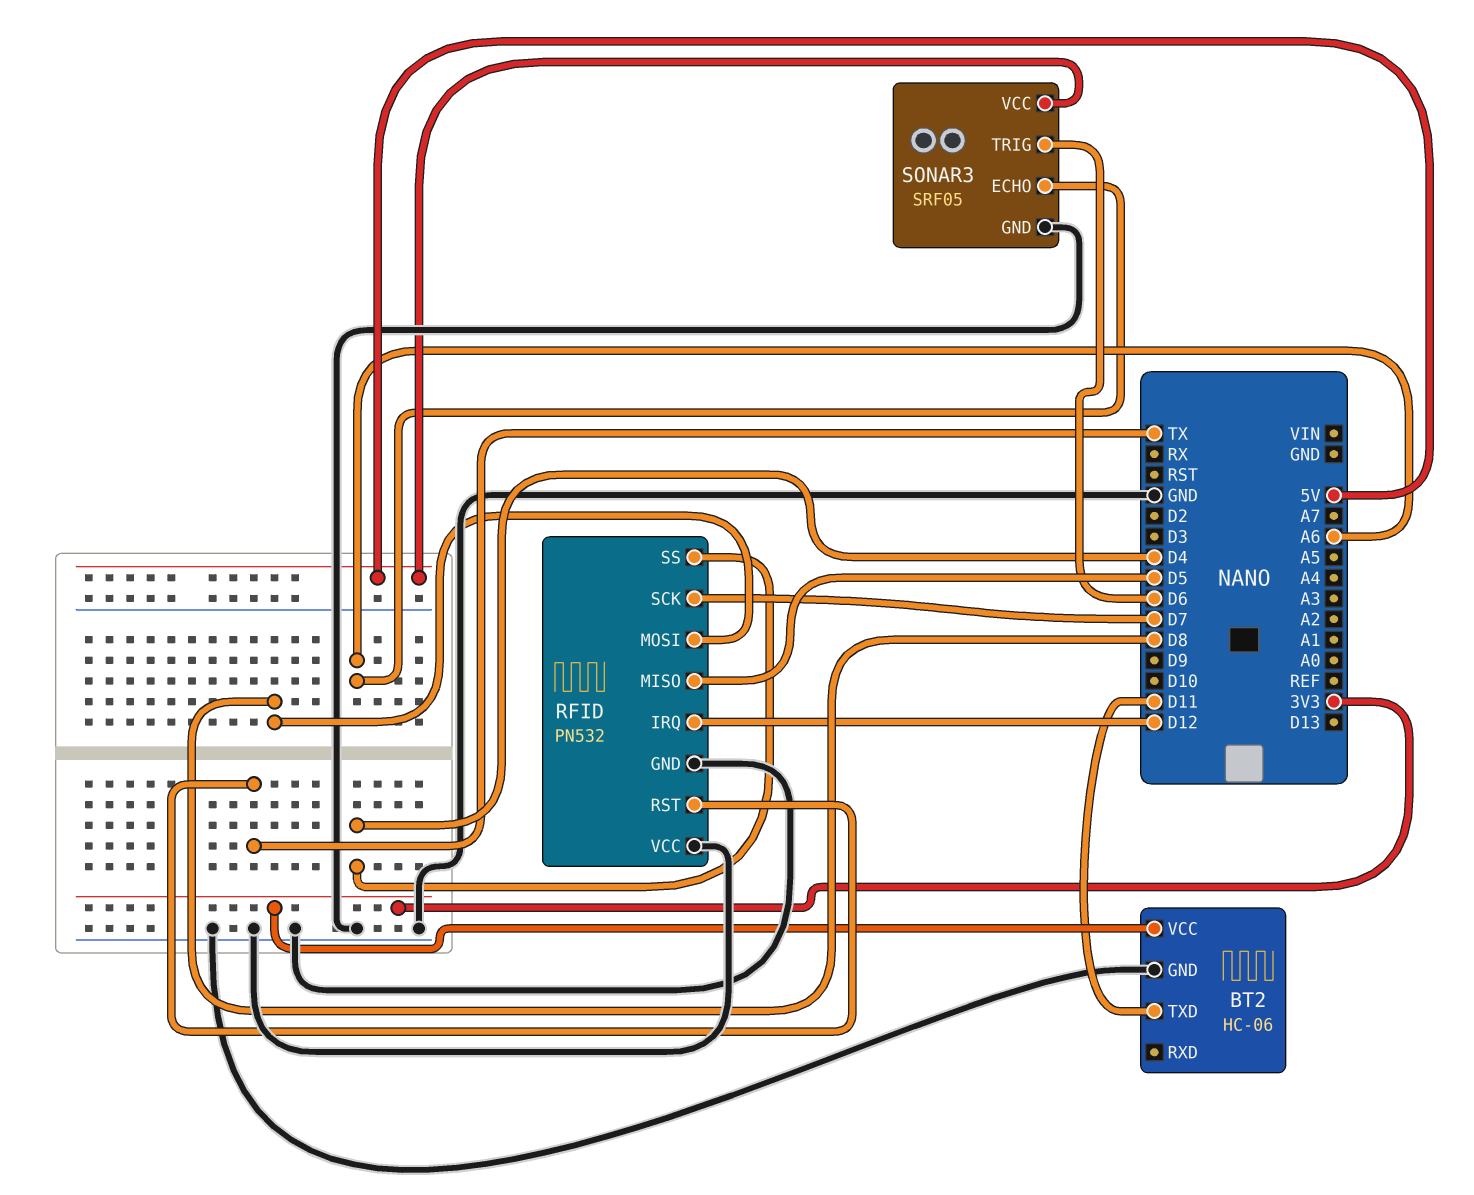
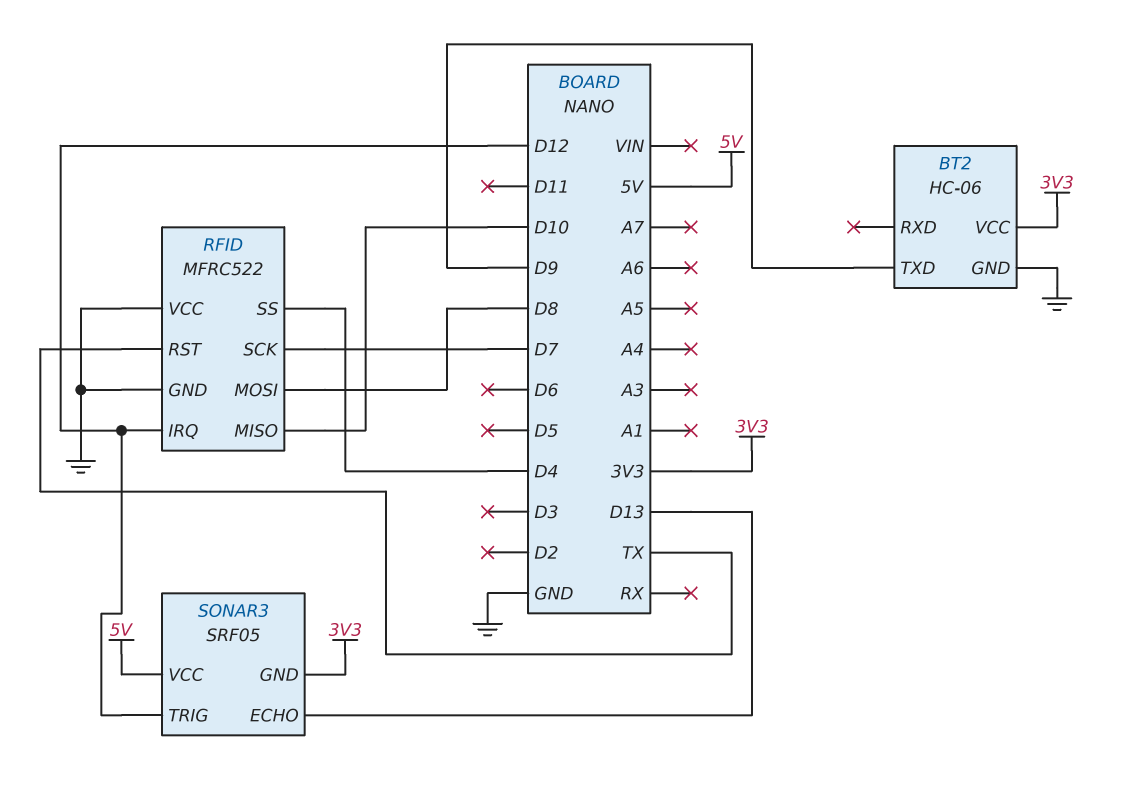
BT2 pin TXD: D11 -> D9
RFID: PN532 -> MFRC522
RFID pin MISO: D5 -> D10
SONAR3 pin ECHO: A6 -> D13
SONAR3 pin GND: GND -> 3V3
SONAR3 pin TRIG: D6 -> D12

